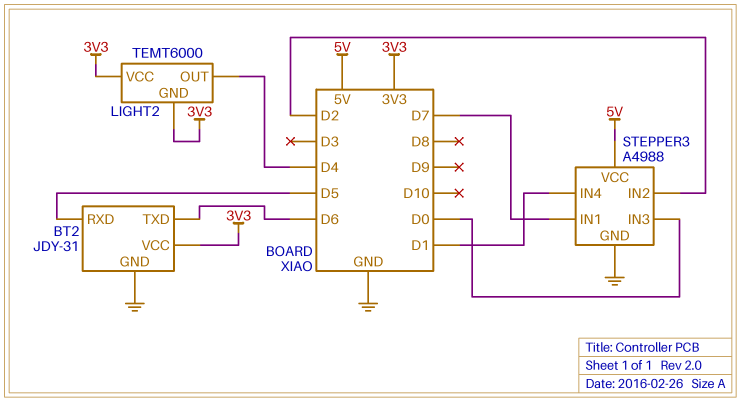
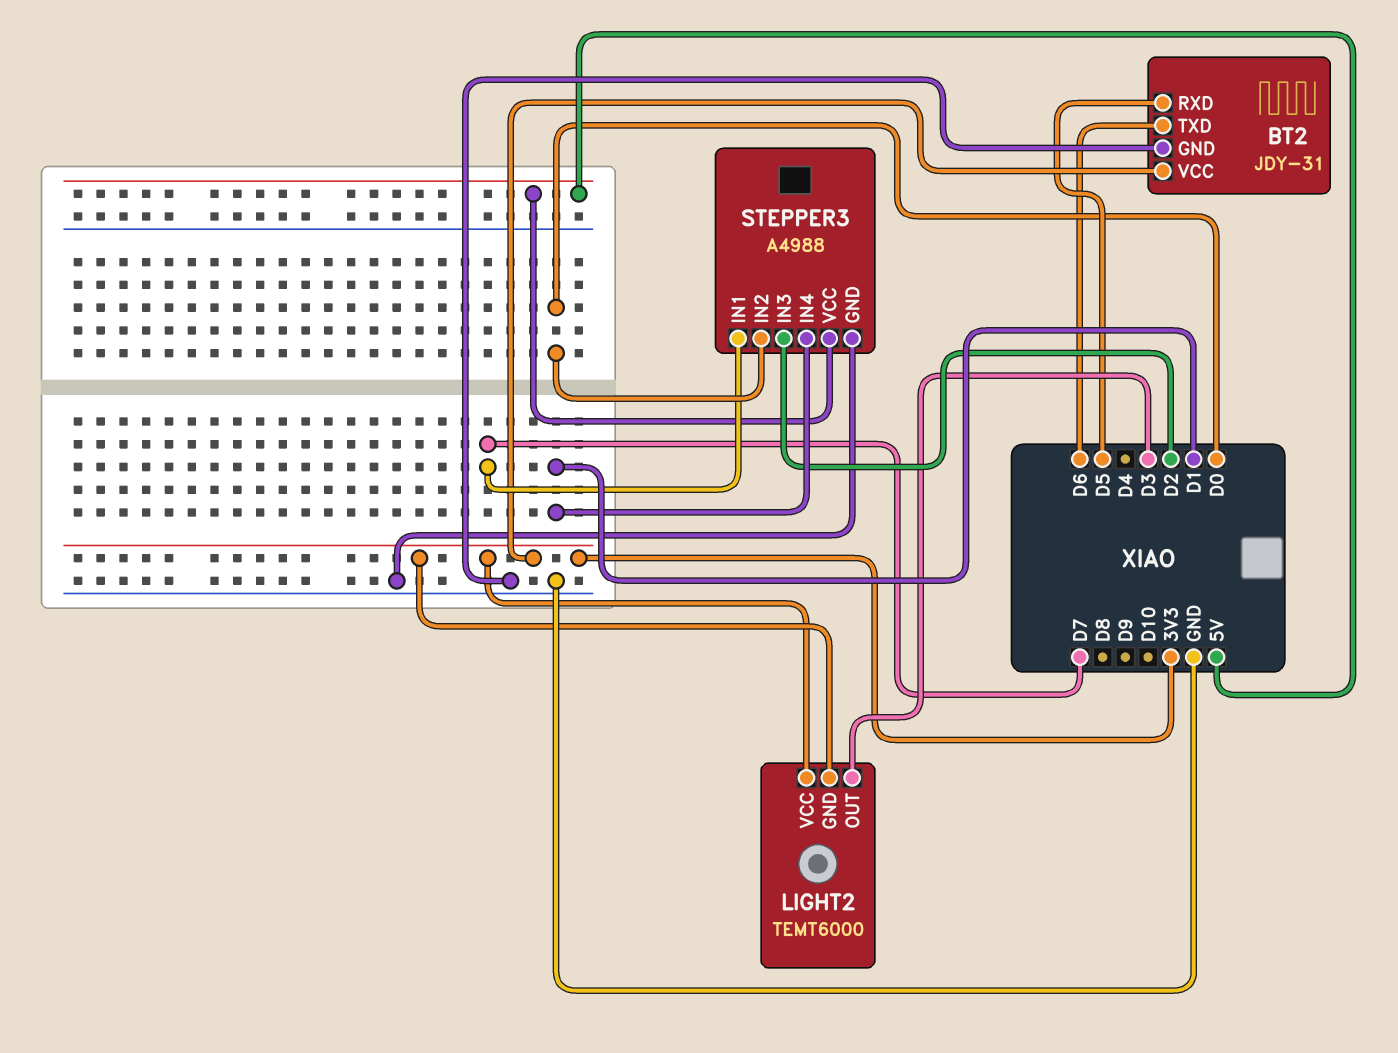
LIGHT2 pin OUT: D4 -> D3
STEPPER3 pin IN2: D2 -> D0
STEPPER3 pin IN3: D0 -> D2

